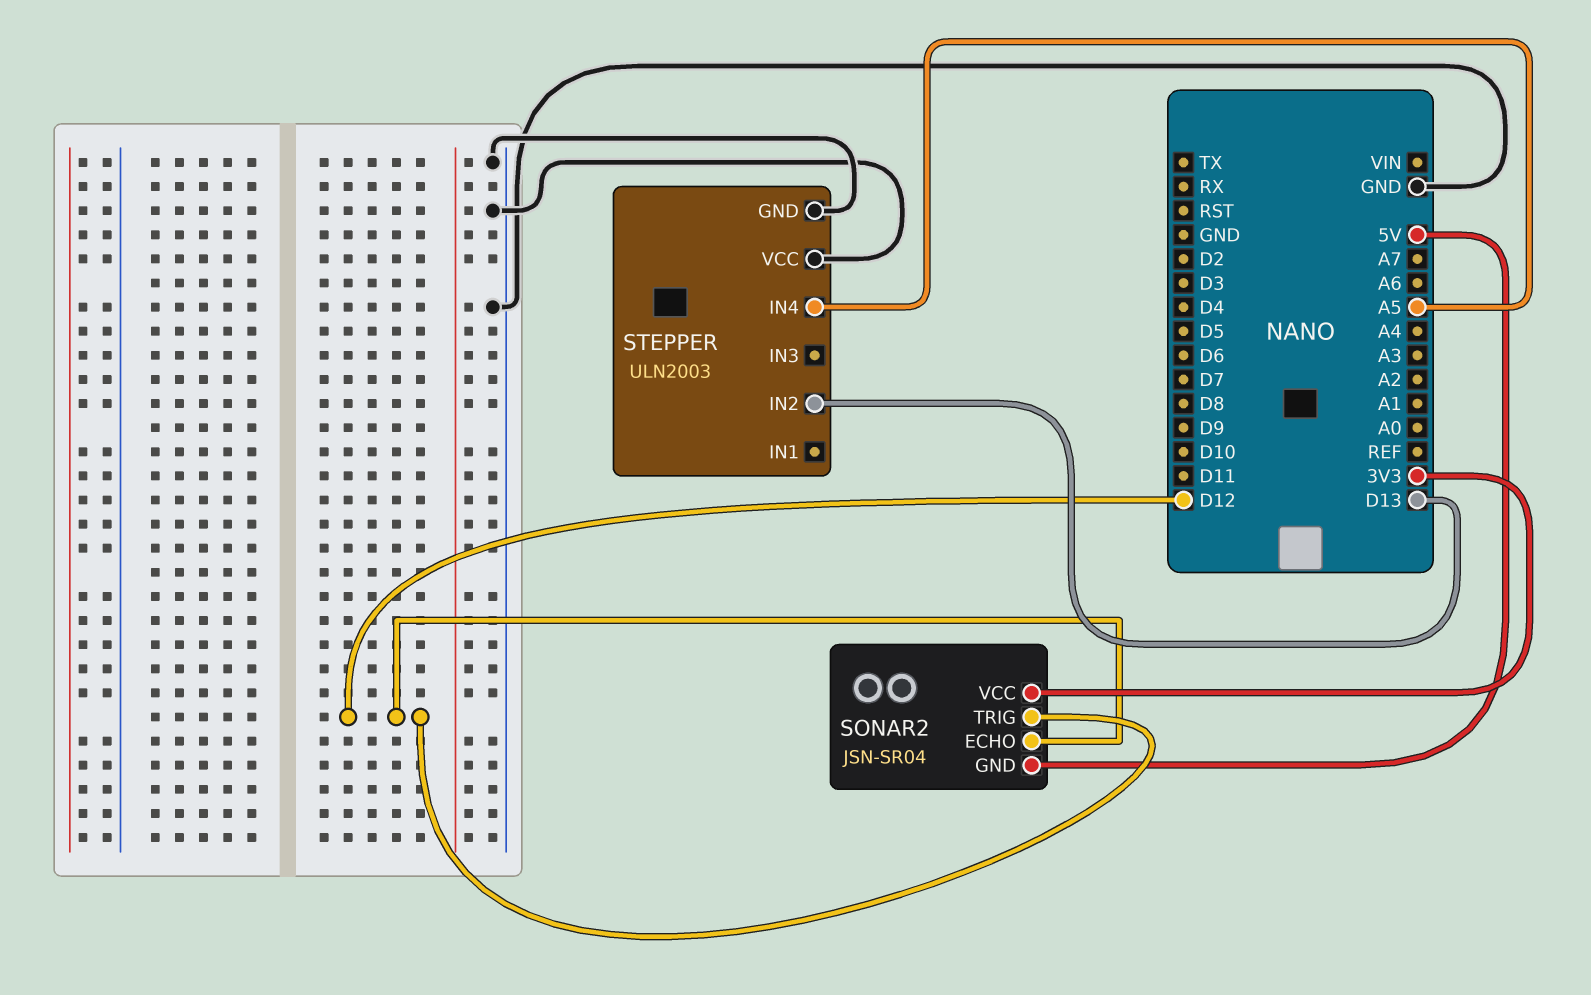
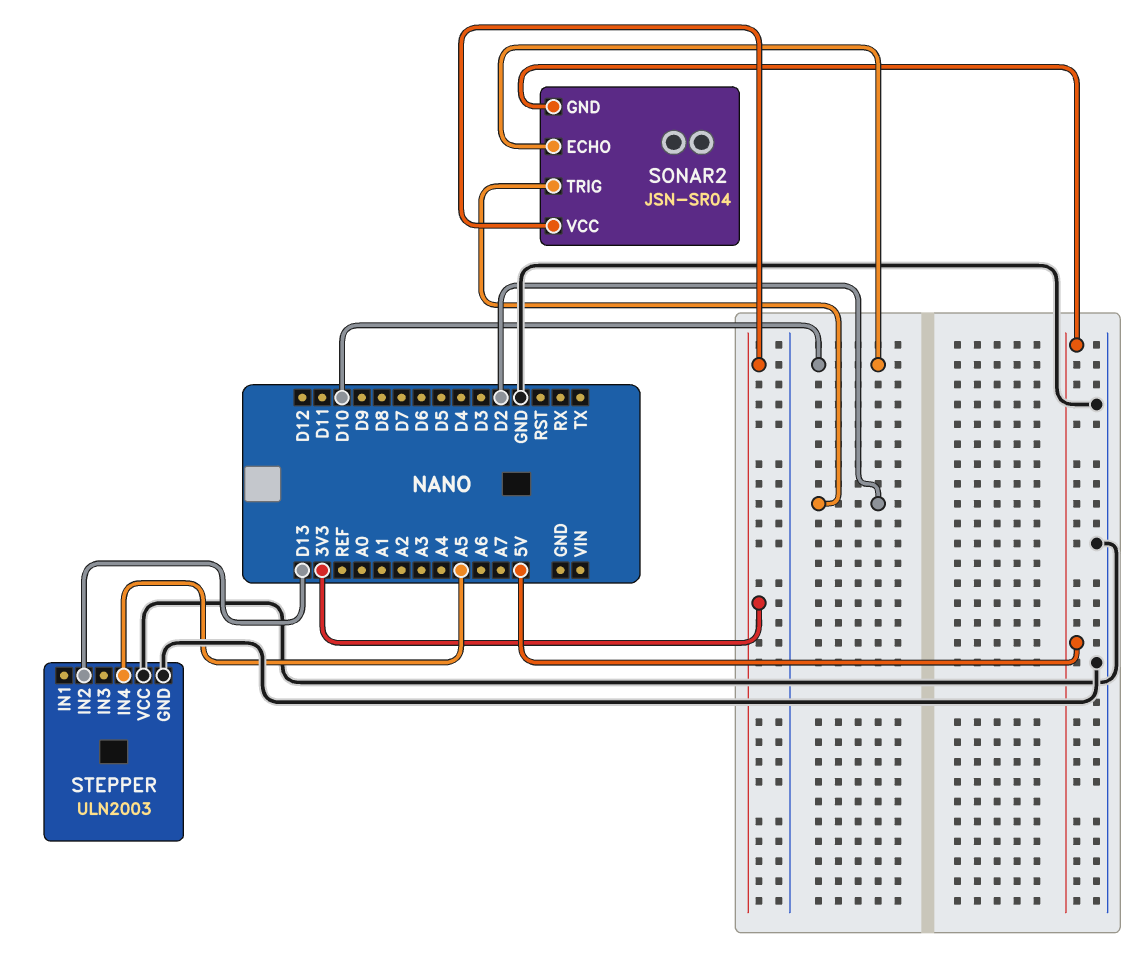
SONAR2 pin ECHO: D12 -> D10
SONAR2 pin TRIG: D12 -> D2

